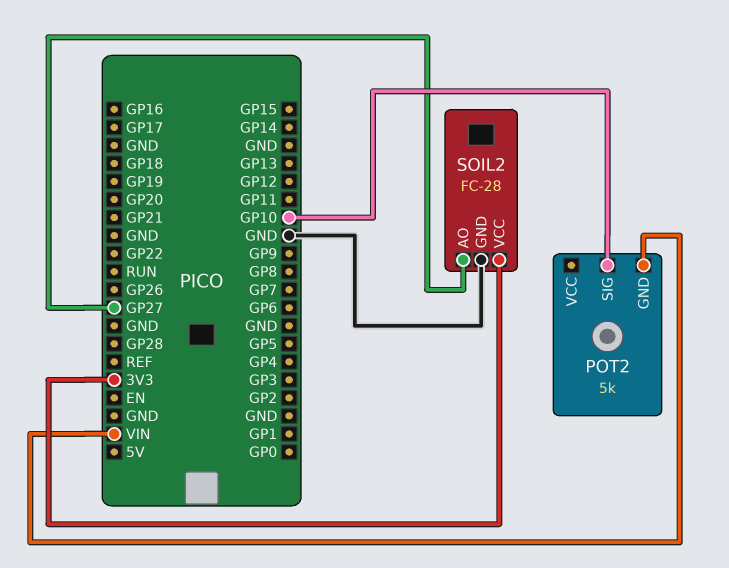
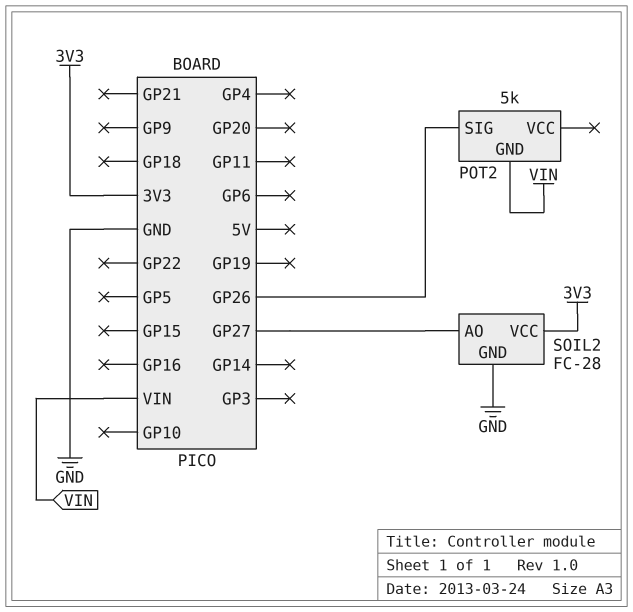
POT2 pin SIG: GP10 -> GP26

